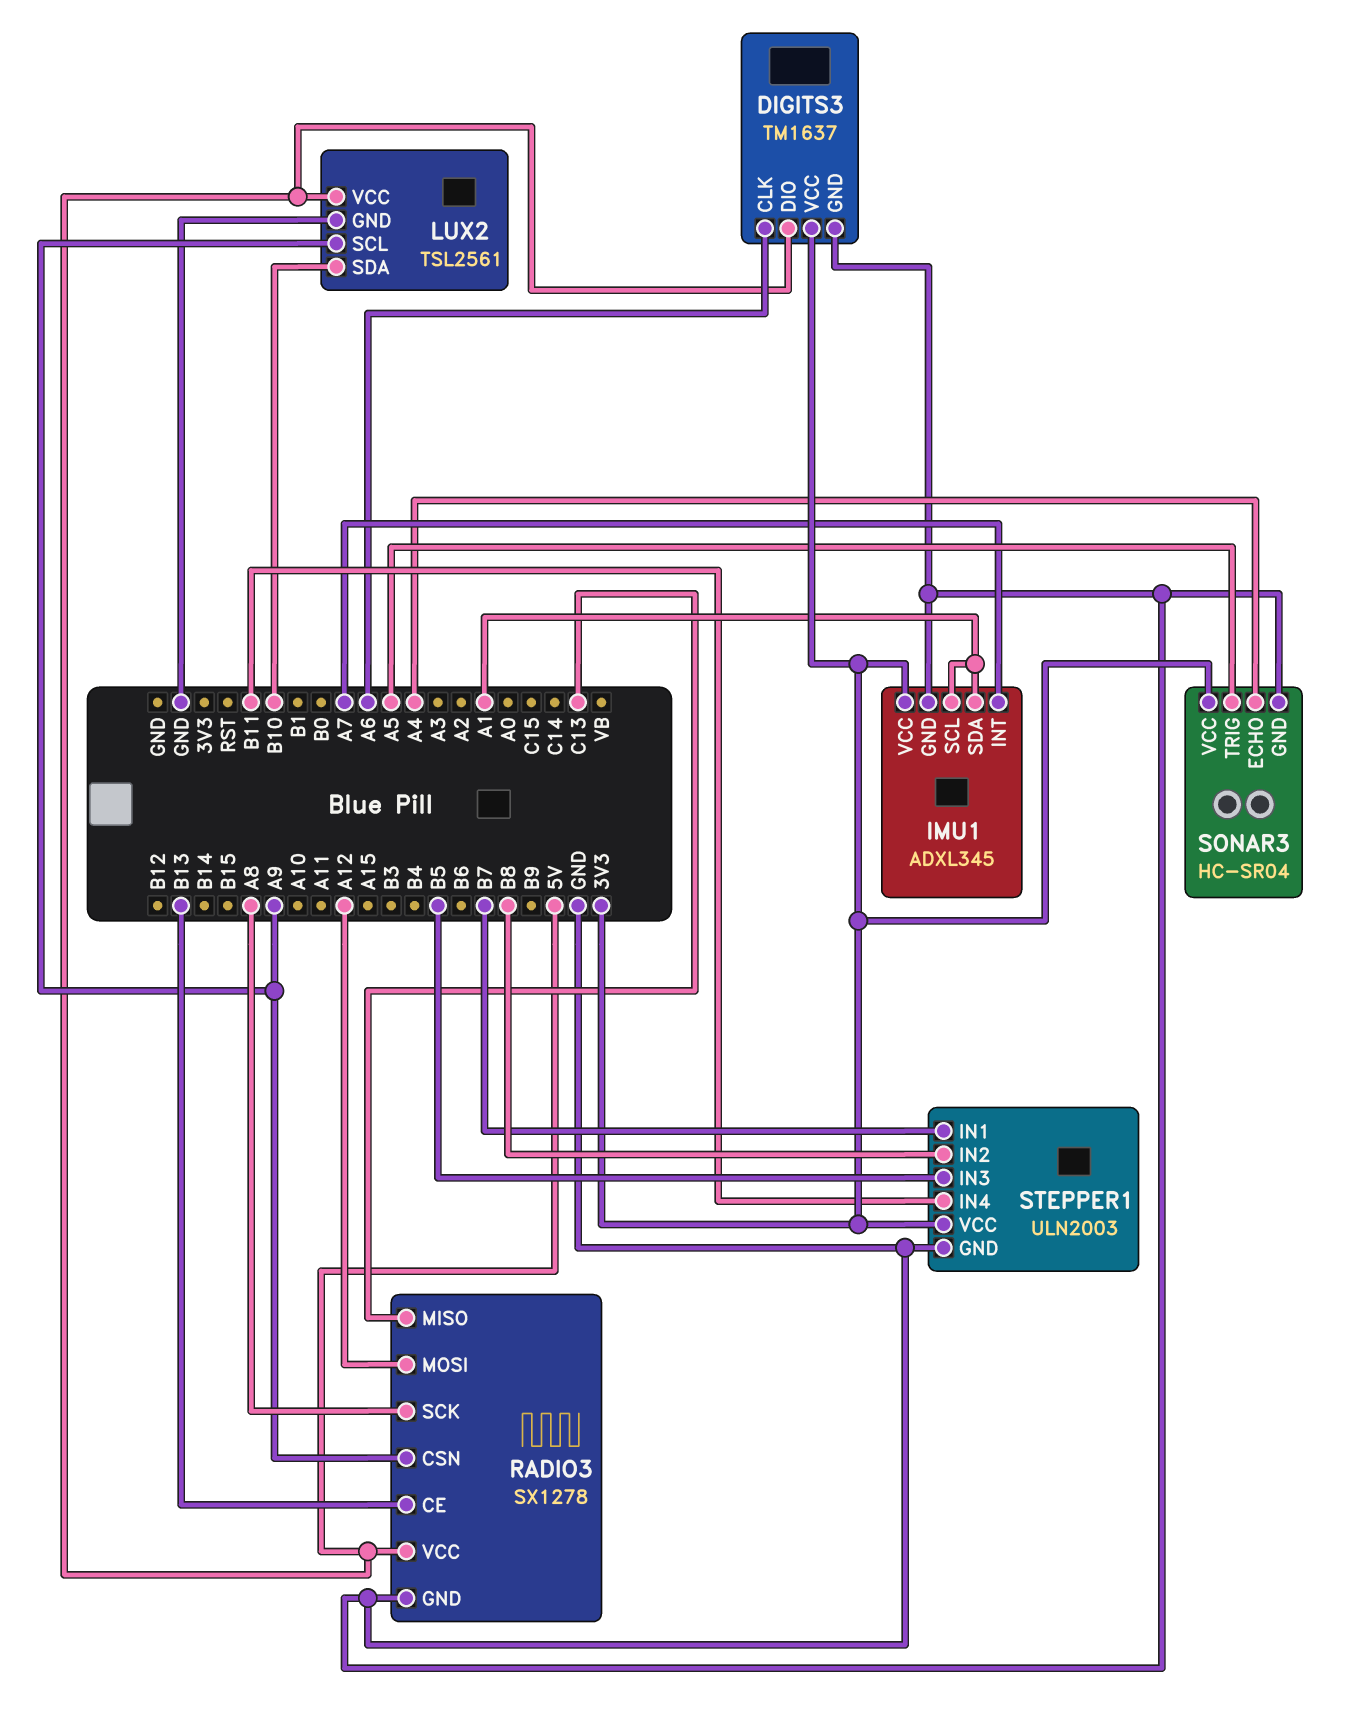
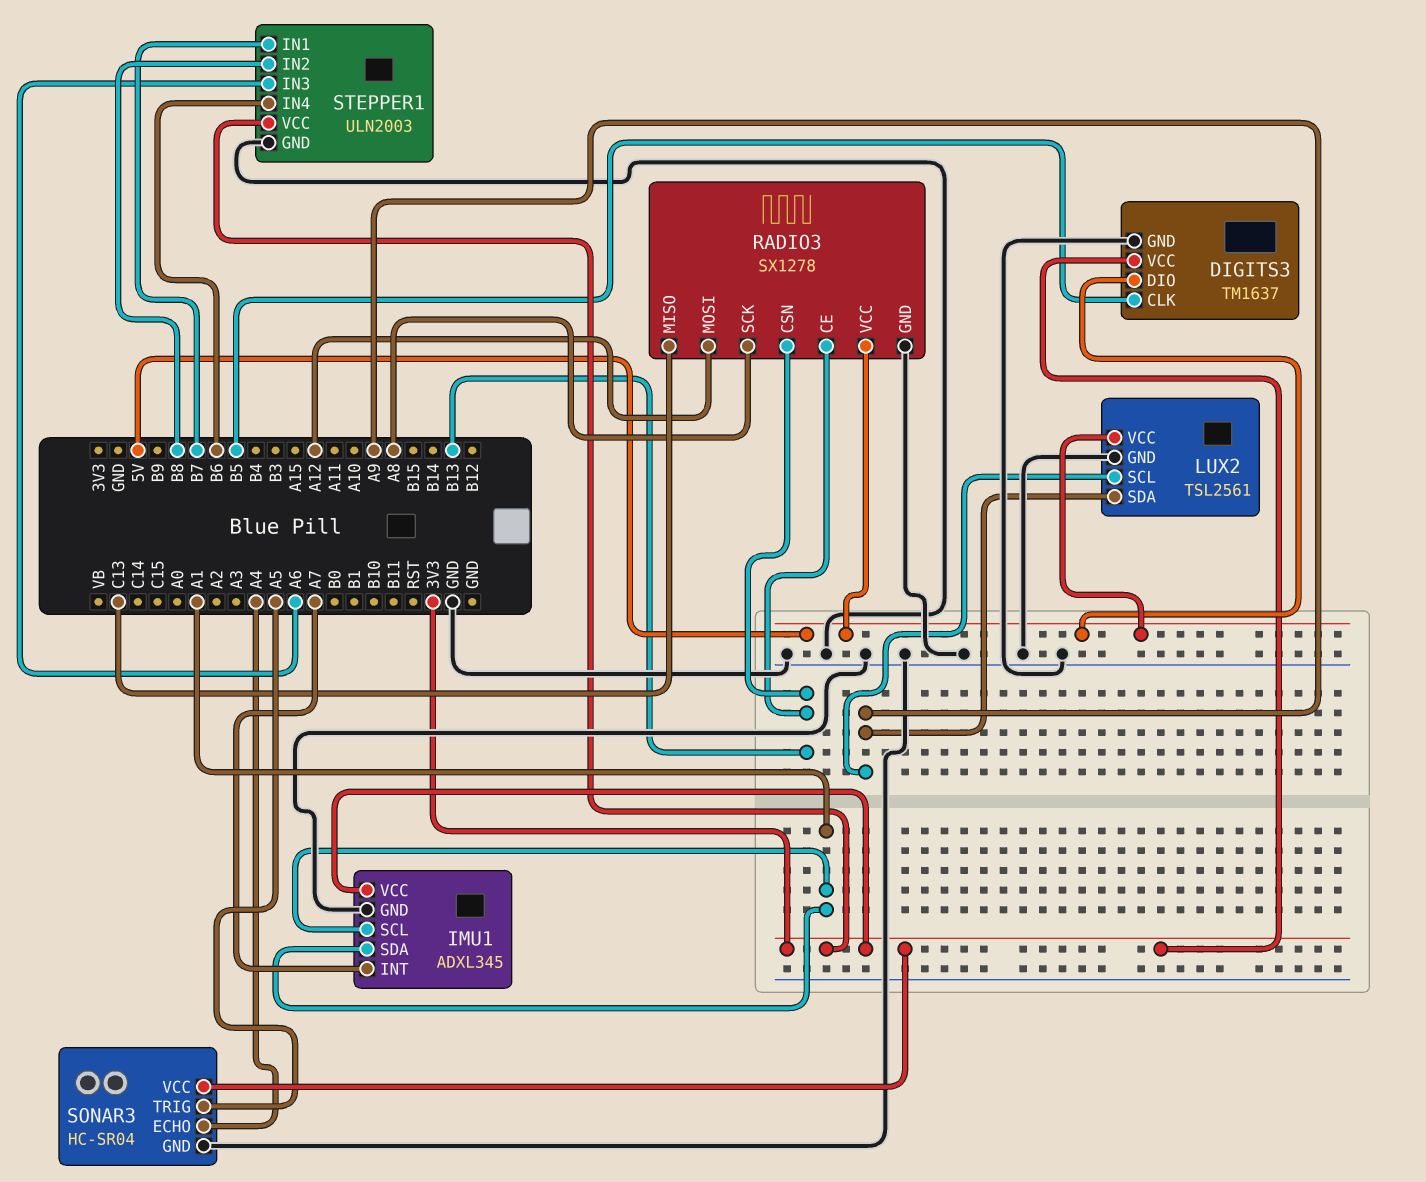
DIGITS3 pin CLK: A6 -> B5
LUX2 pin SDA: B10 -> A9
RADIO3 pin CSN: A9 -> B13
STEPPER1 pin IN3: B5 -> A6
STEPPER1 pin IN4: B11 -> B6

